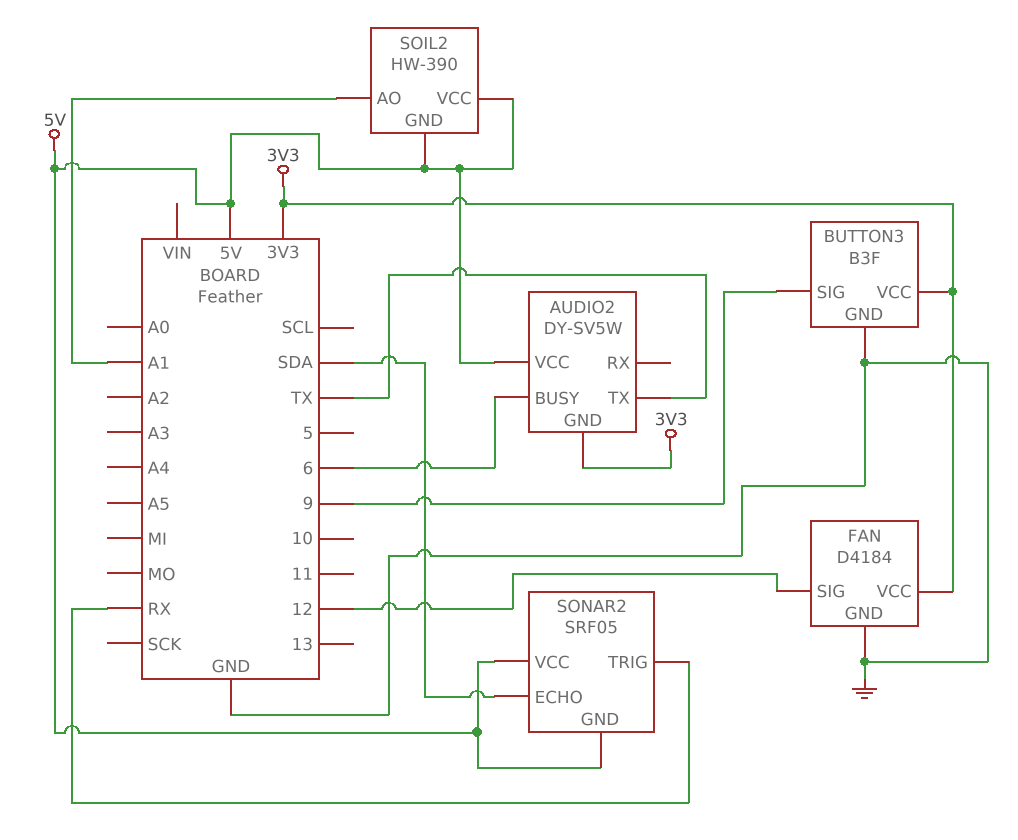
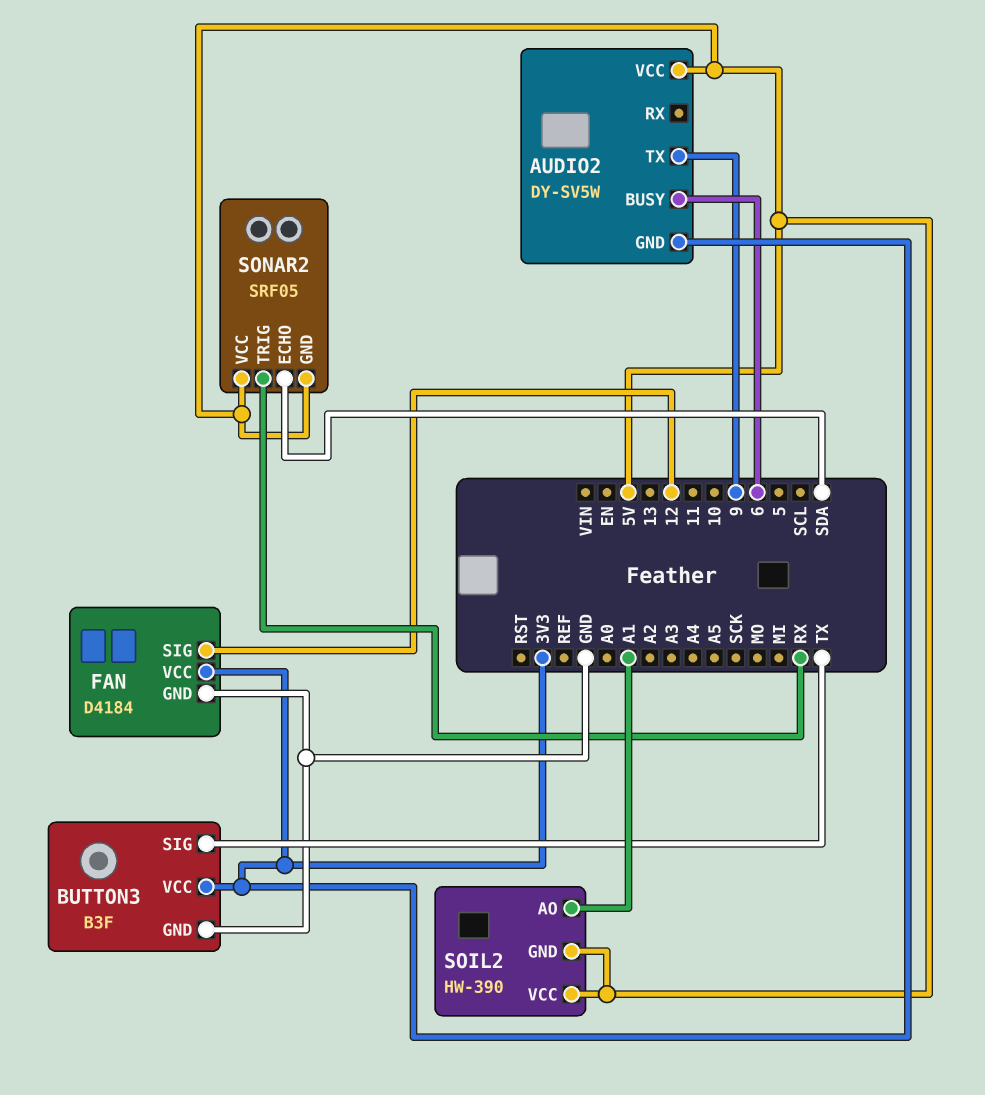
AUDIO2 pin TX: TX -> 9
BUTTON3 pin SIG: 9 -> TX

